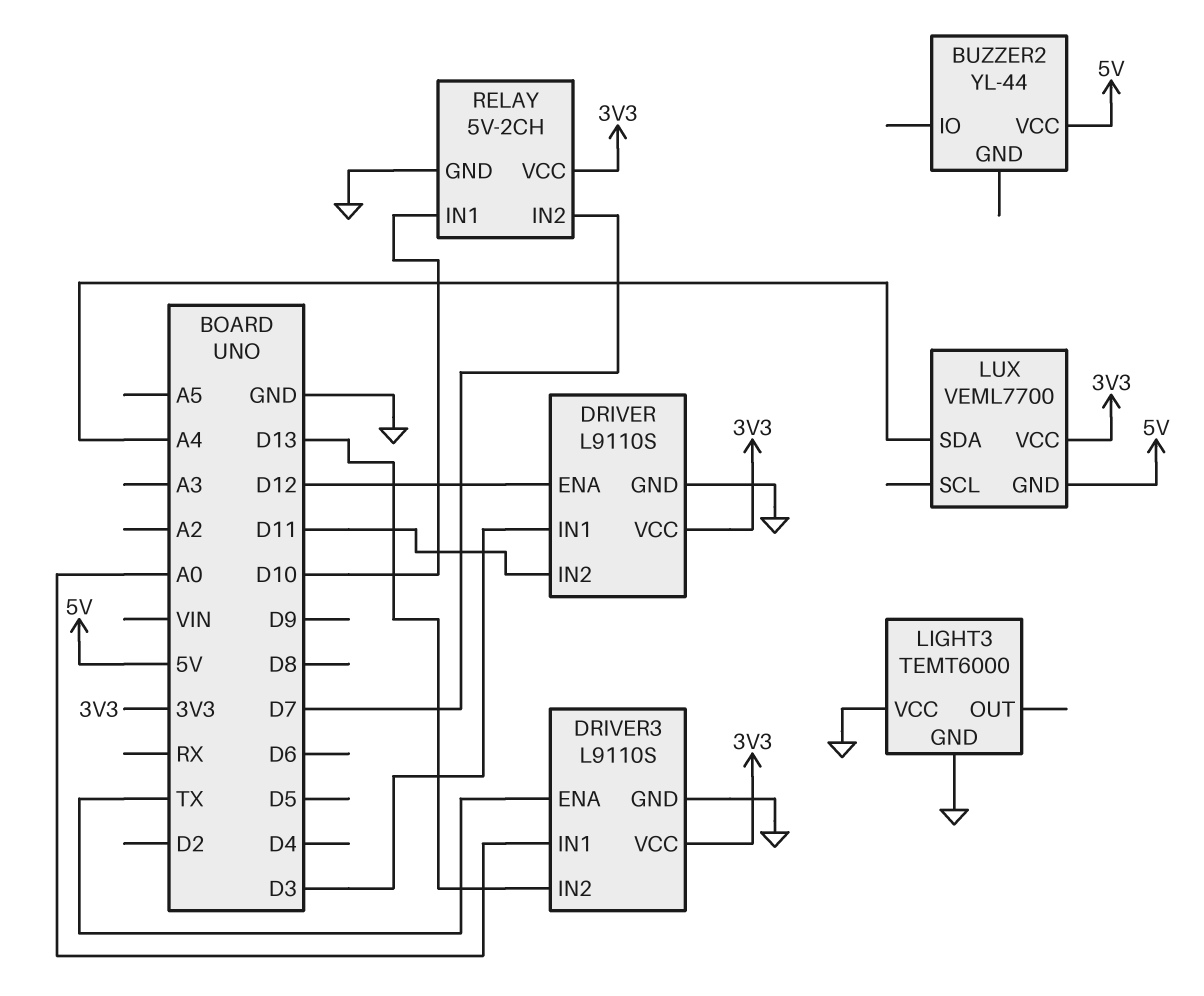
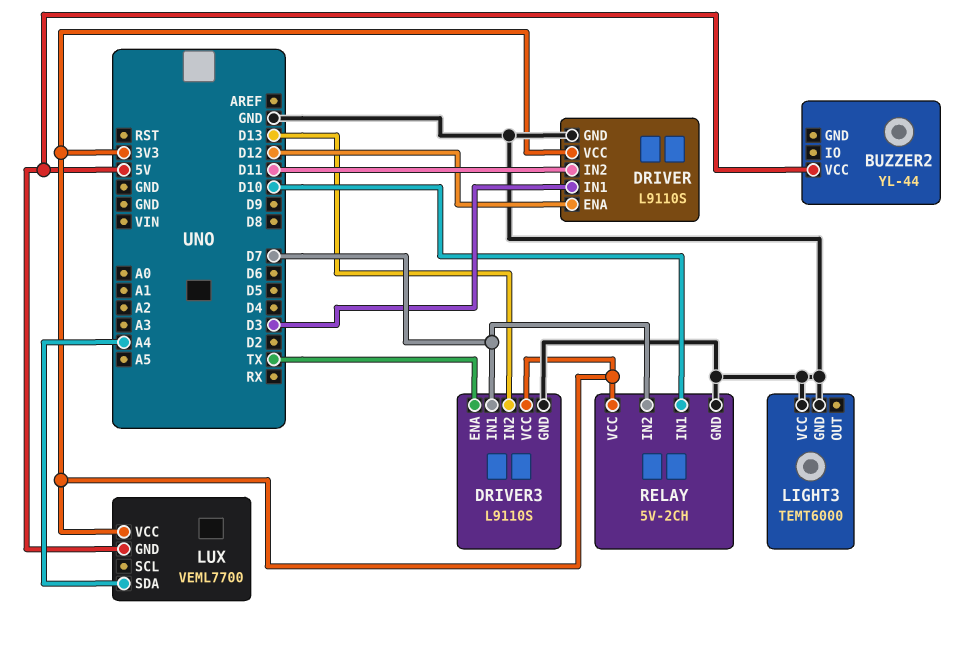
DRIVER3 pin IN1: A0 -> D7

